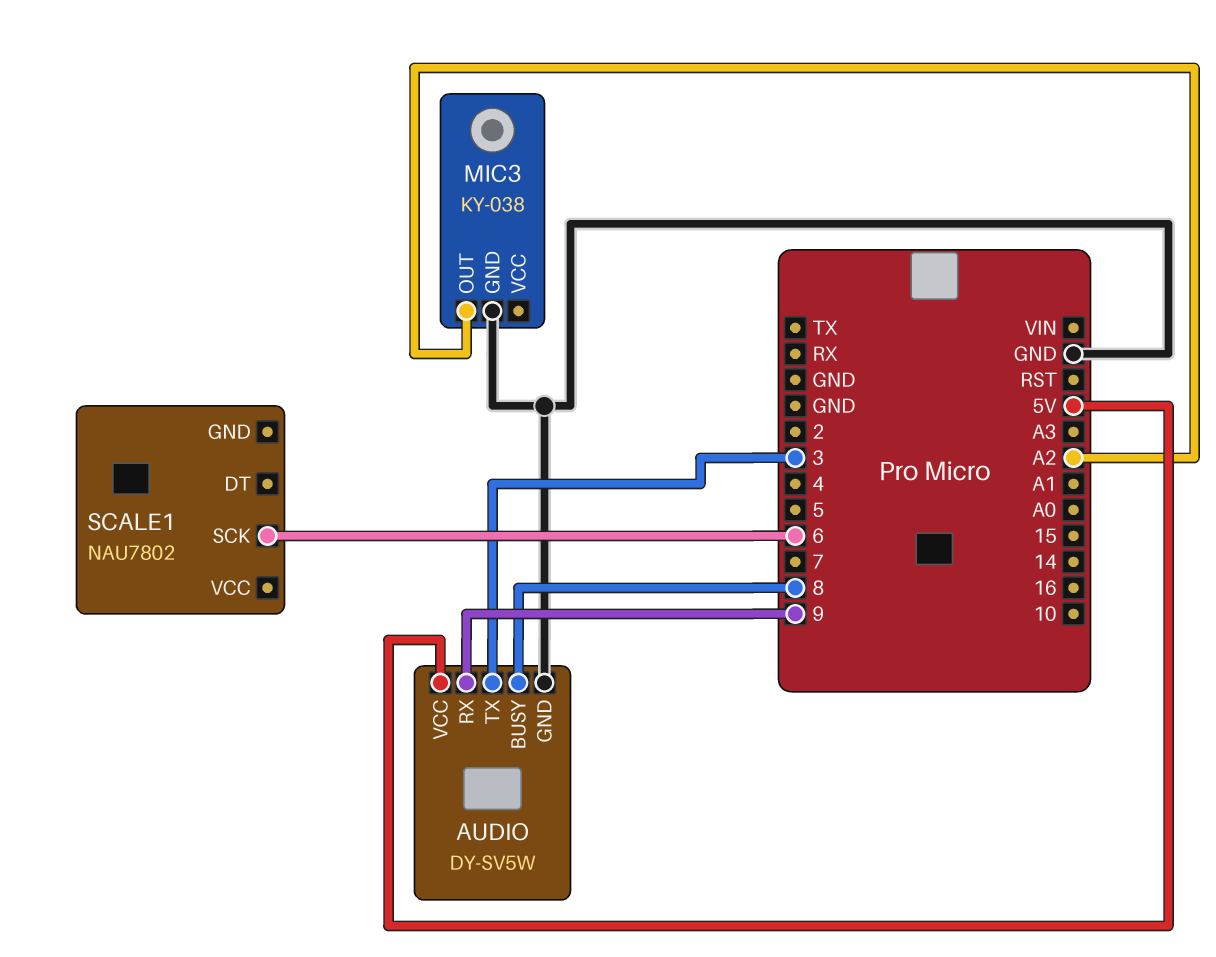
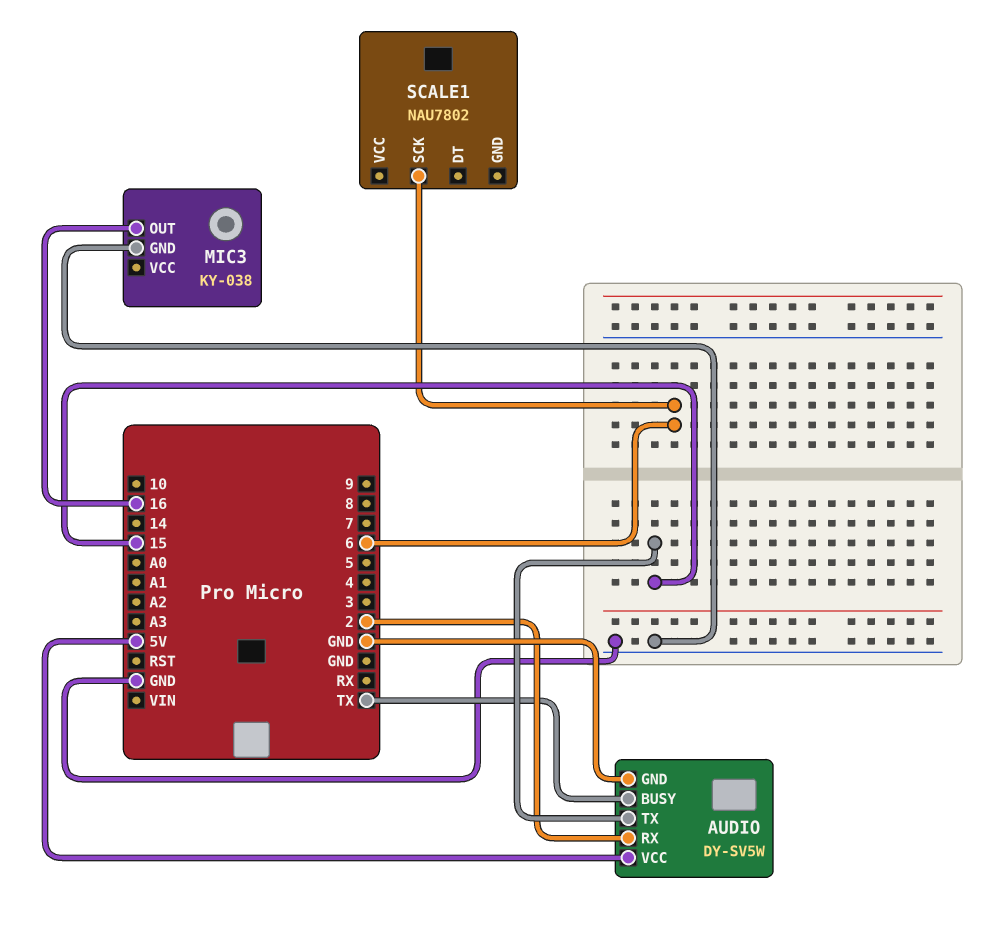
AUDIO pin BUSY: 8 -> TX
AUDIO pin RX: 9 -> 2
AUDIO pin TX: 3 -> 15
MIC3 pin OUT: A2 -> 16

